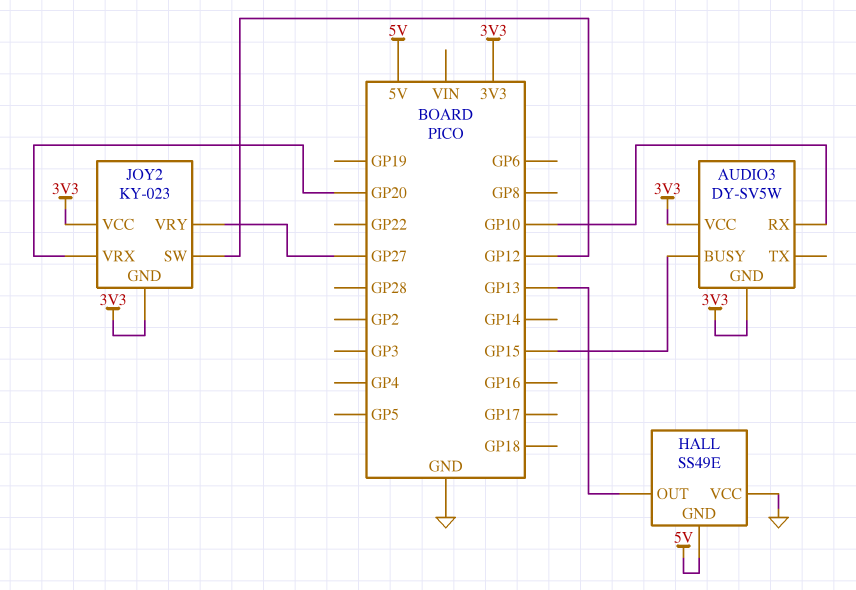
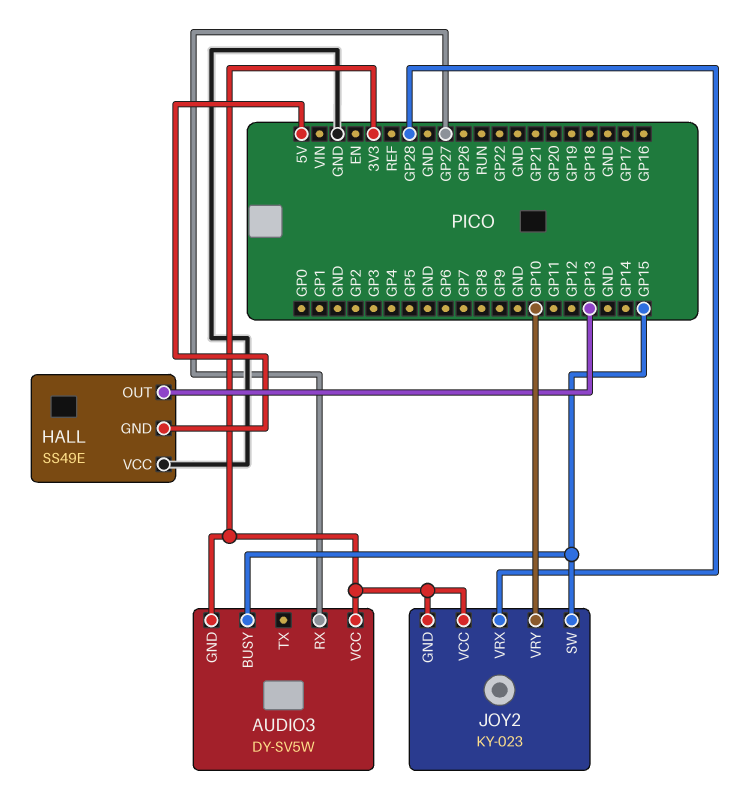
AUDIO3 pin RX: GP10 -> GP27
JOY2 pin SW: GP12 -> GP15
JOY2 pin VRX: GP20 -> GP28
JOY2 pin VRY: GP27 -> GP10

